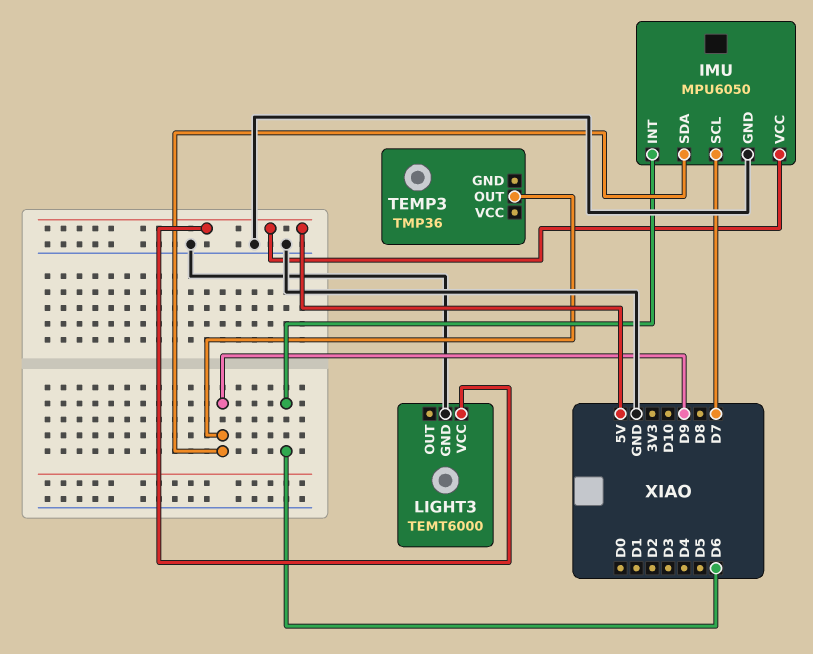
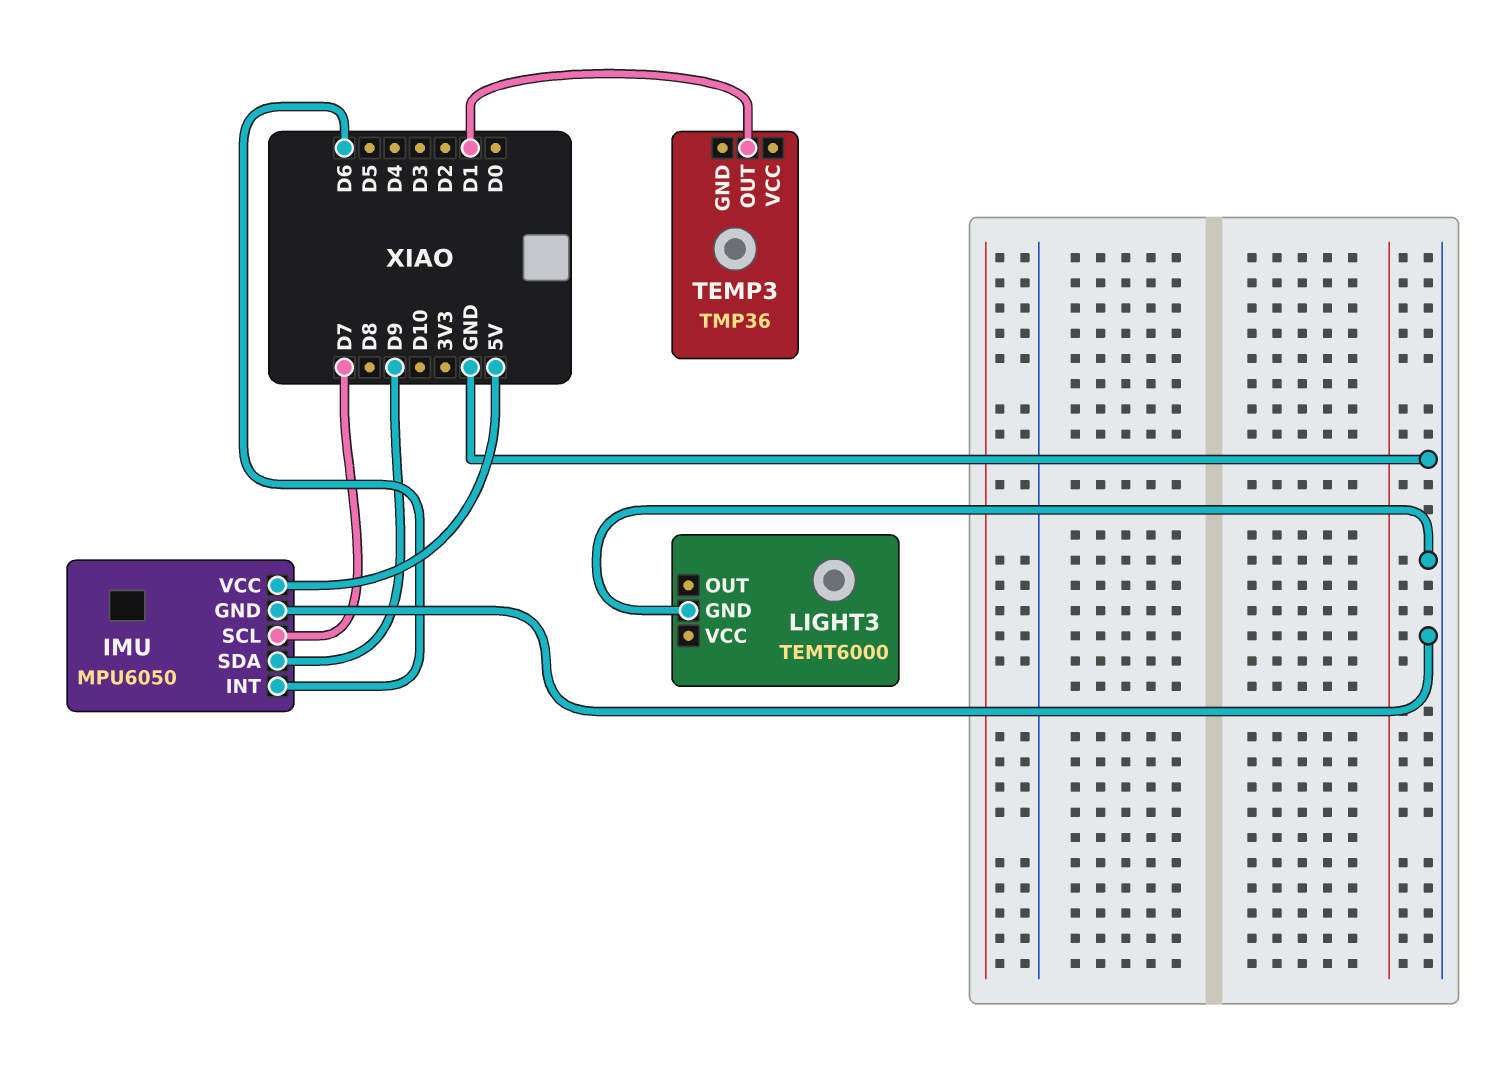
LIGHT3 pin VCC: 5V -> none
TEMP3 pin OUT: D9 -> D1

